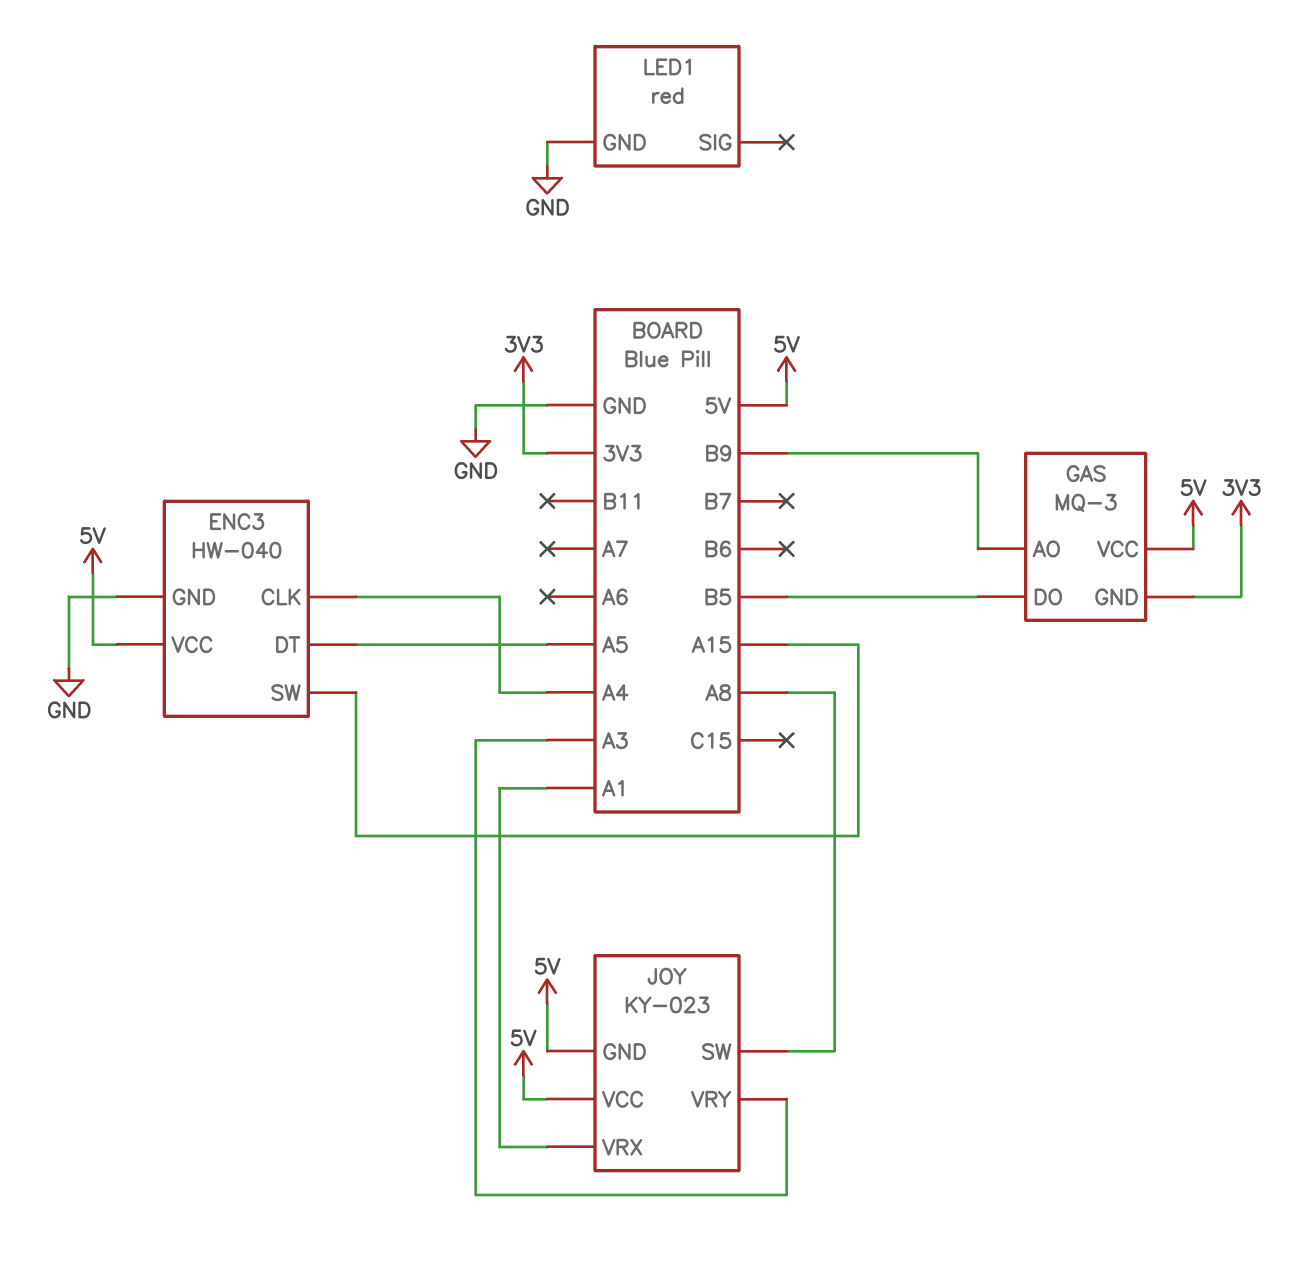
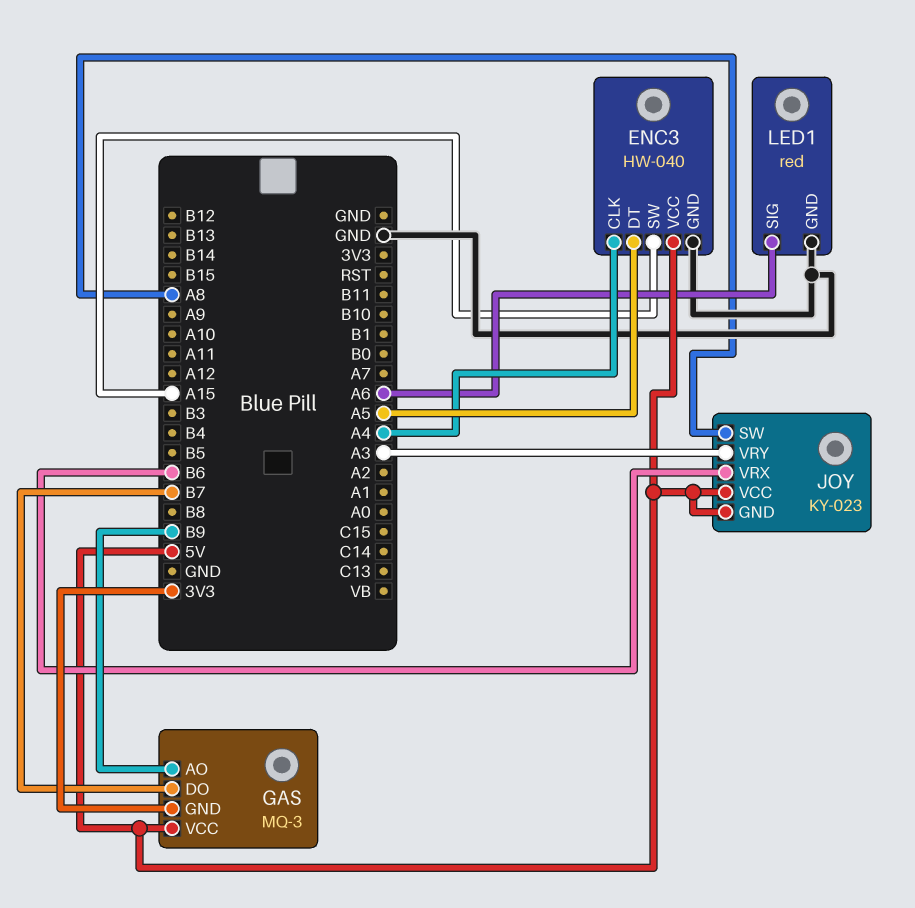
GAS pin DO: B5 -> B7
JOY pin VRX: A1 -> B6
LED1 pin SIG: none -> A6

